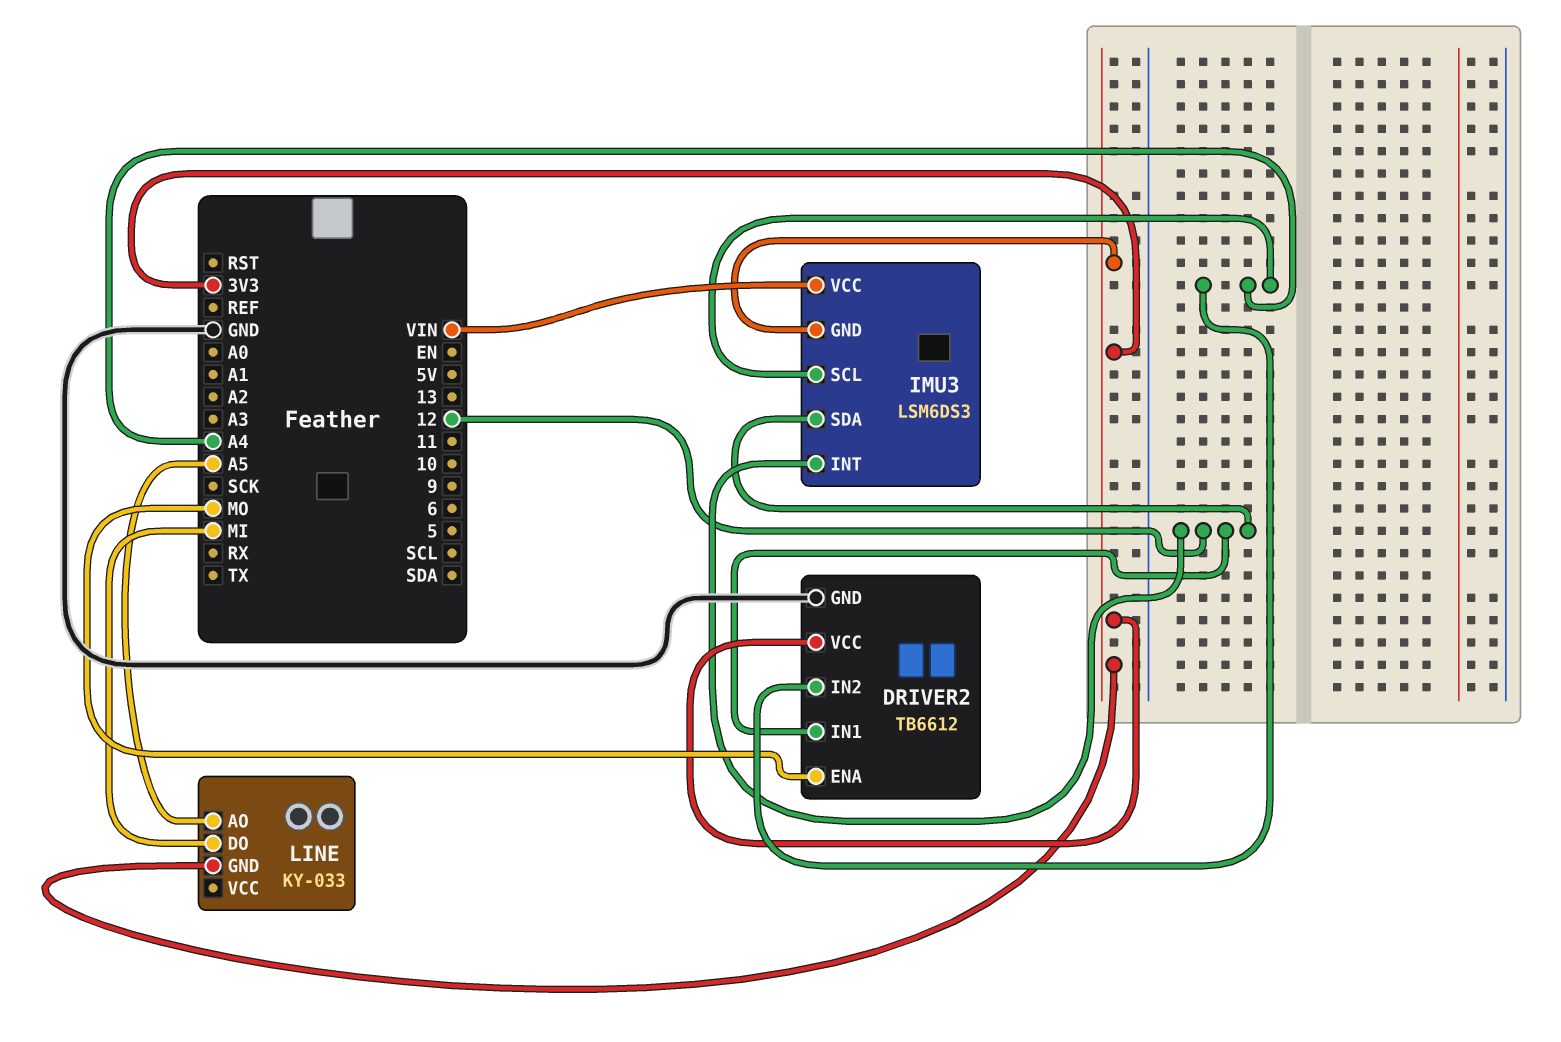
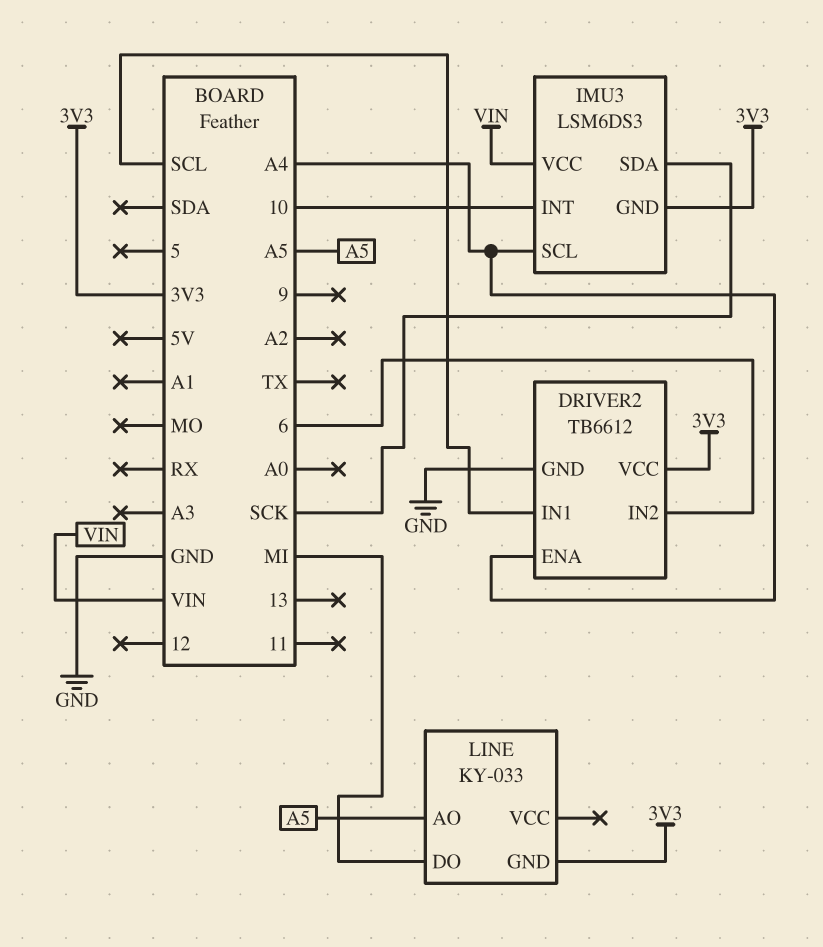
DRIVER2 pin ENA: MO -> A4
DRIVER2 pin IN1: 12 -> SCL
DRIVER2 pin IN2: A4 -> 6
IMU3 pin INT: 12 -> 10
IMU3 pin SDA: 12 -> SCK

